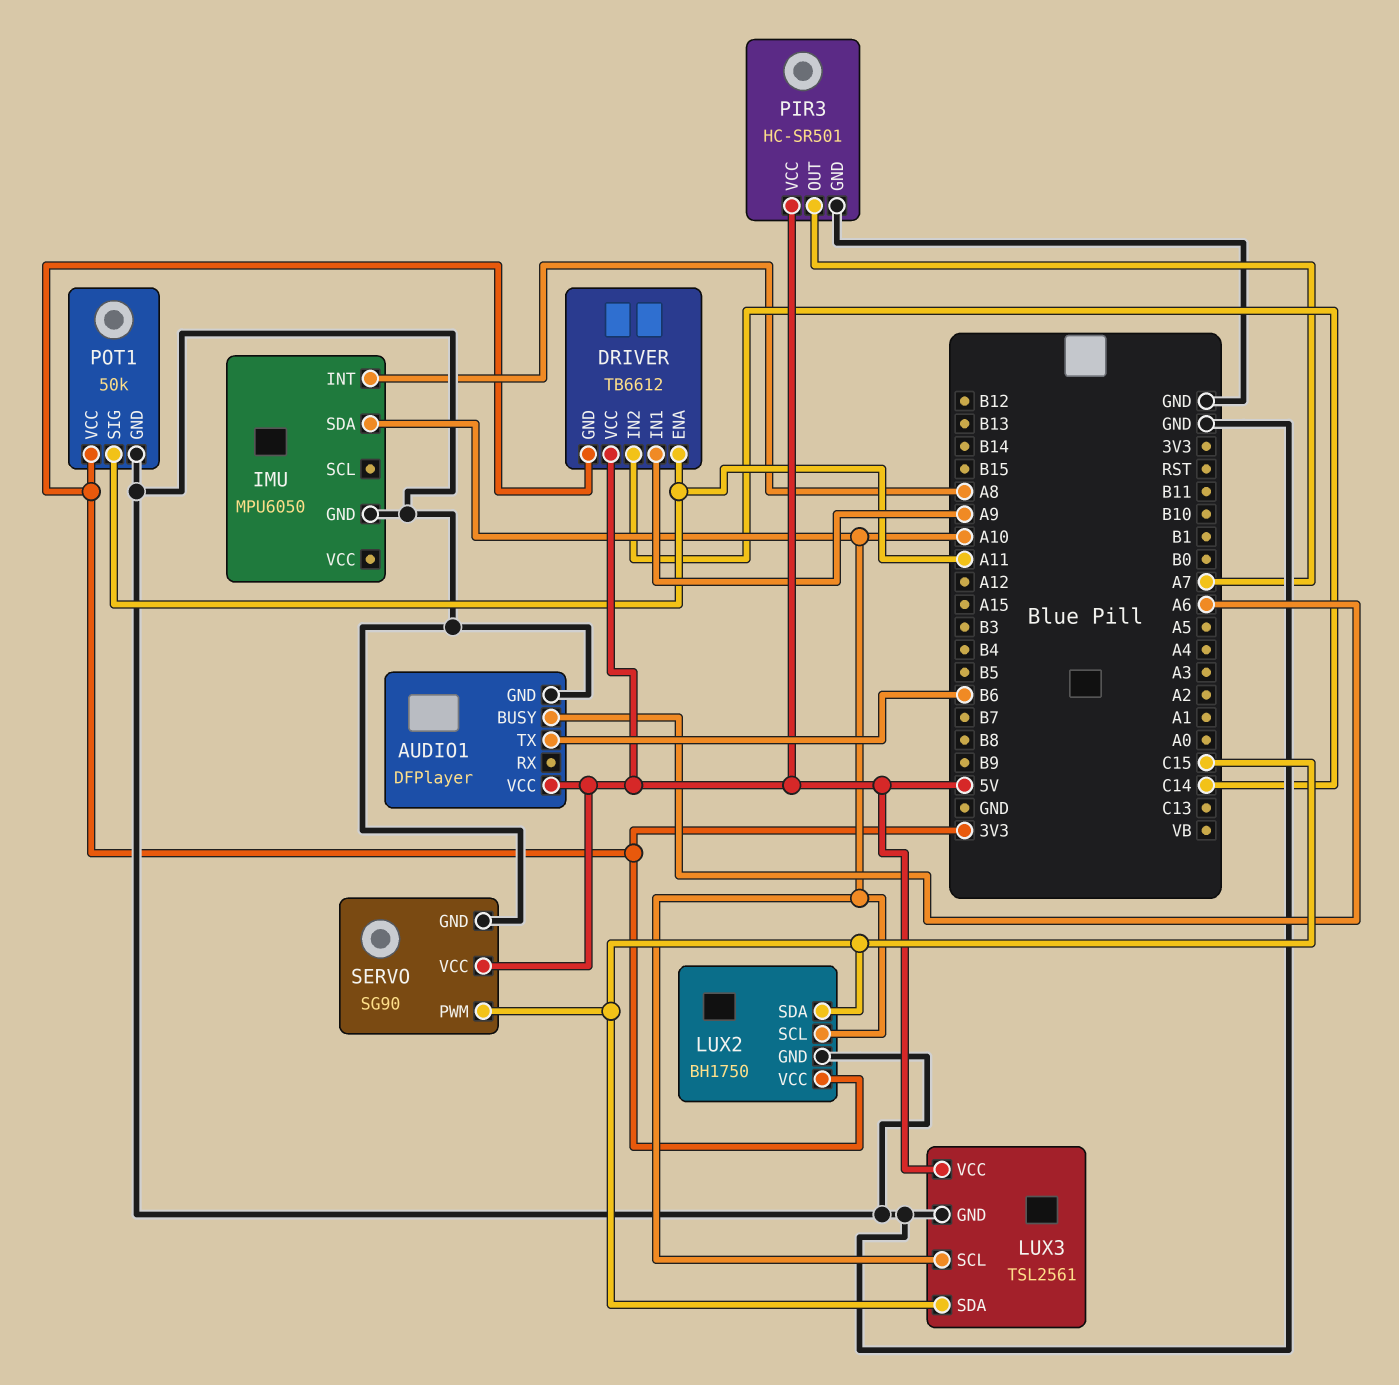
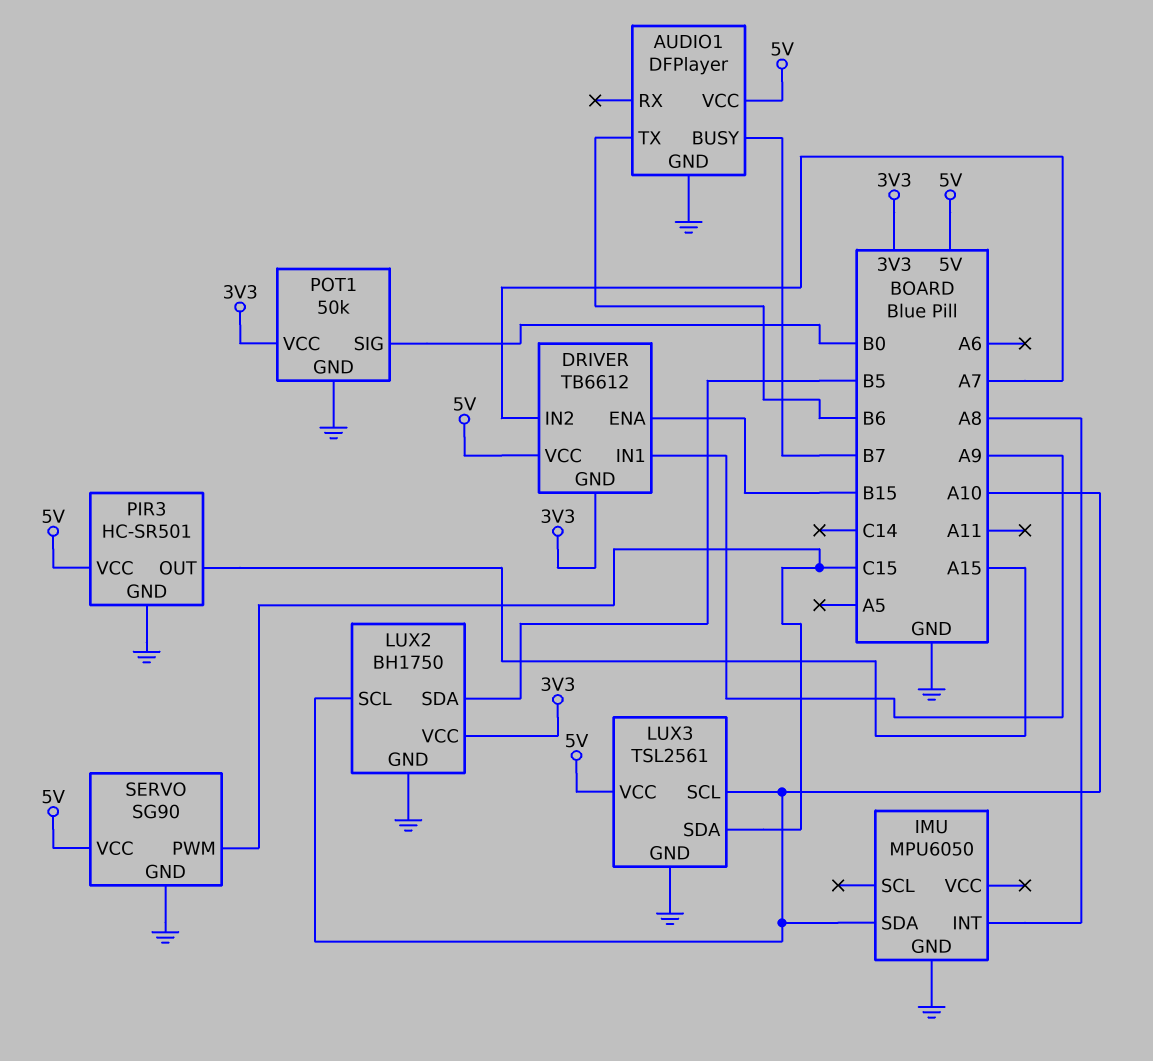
AUDIO1 pin BUSY: A6 -> B7
DRIVER pin ENA: A11 -> B15
DRIVER pin IN2: C14 -> A7
LUX2 pin SDA: C15 -> B5
PIR3 pin OUT: A7 -> A15
POT1 pin SIG: A11 -> B0

